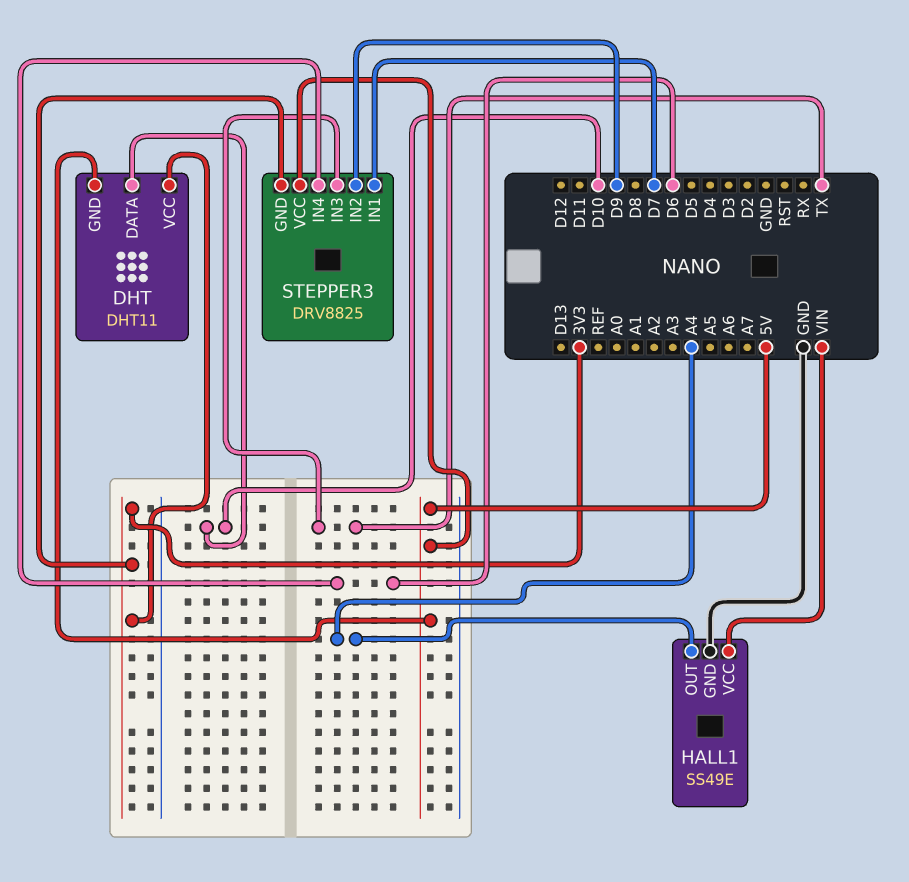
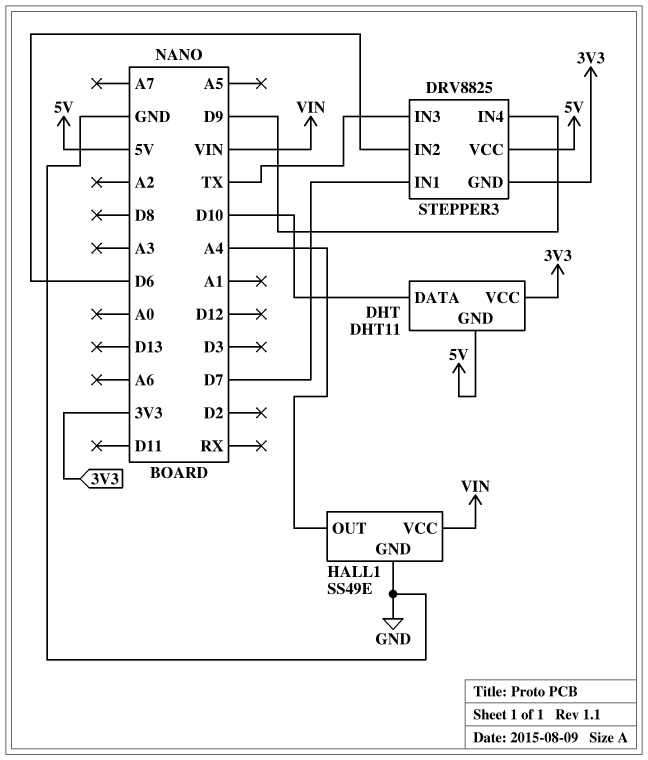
STEPPER3 pin IN2: D9 -> D6
STEPPER3 pin IN4: D6 -> D9

